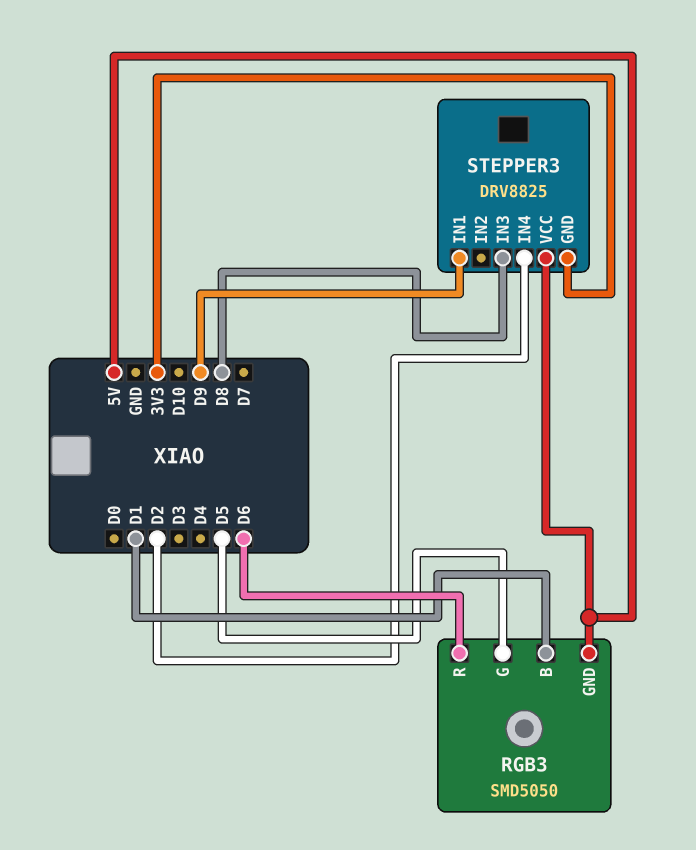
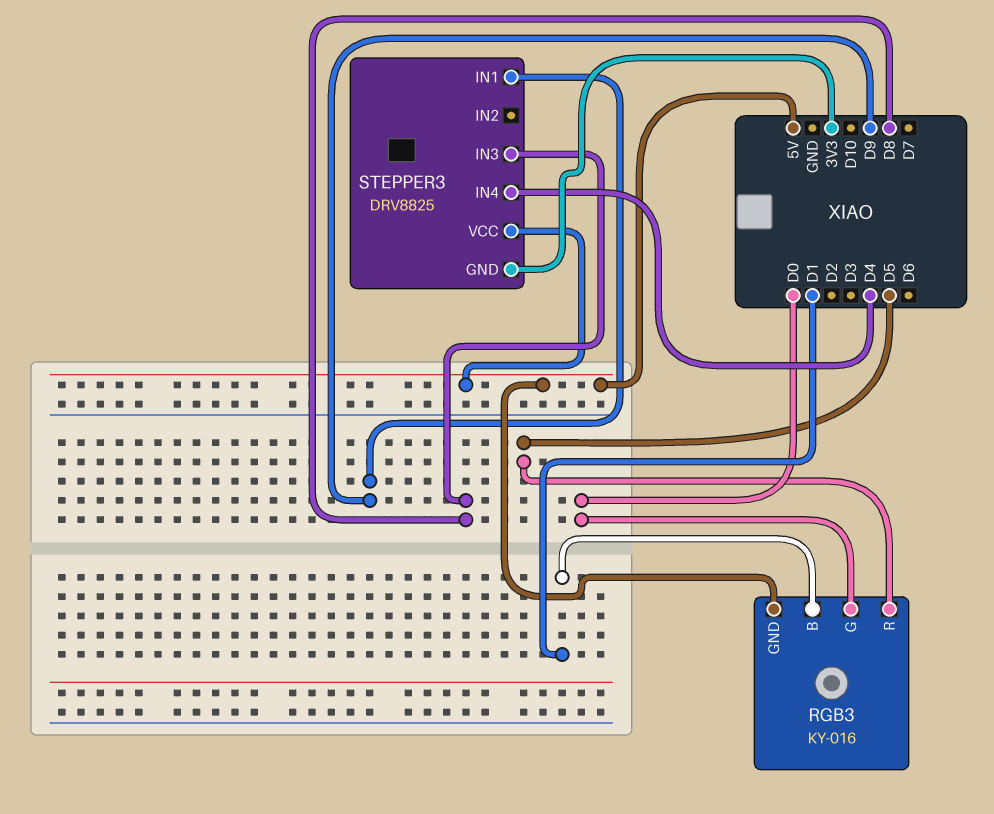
RGB3: SMD5050 -> KY-016
RGB3 pin G: D5 -> D0
RGB3 pin R: D6 -> D5
STEPPER3 pin IN4: D2 -> D4

